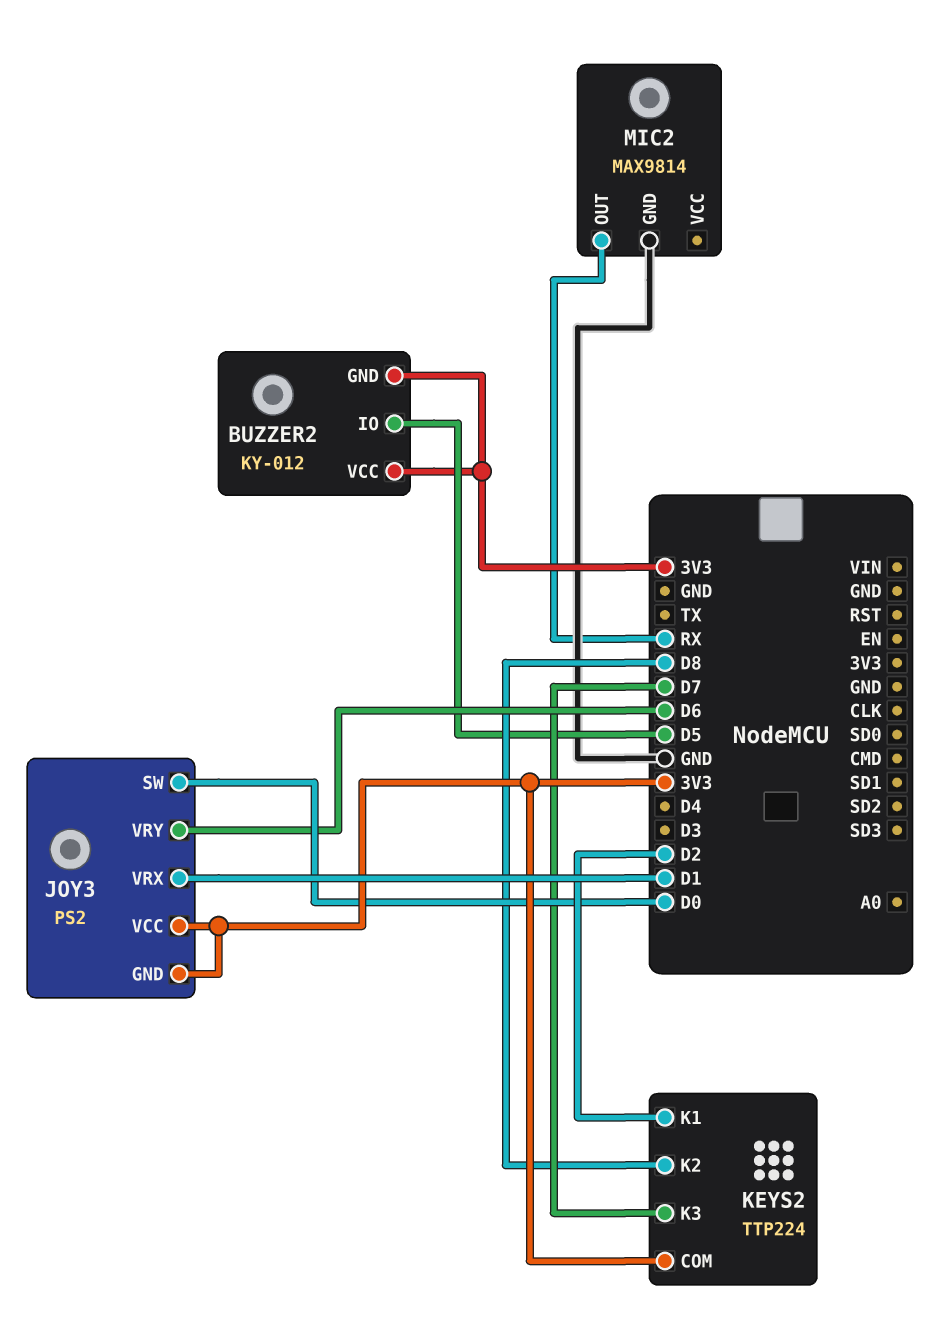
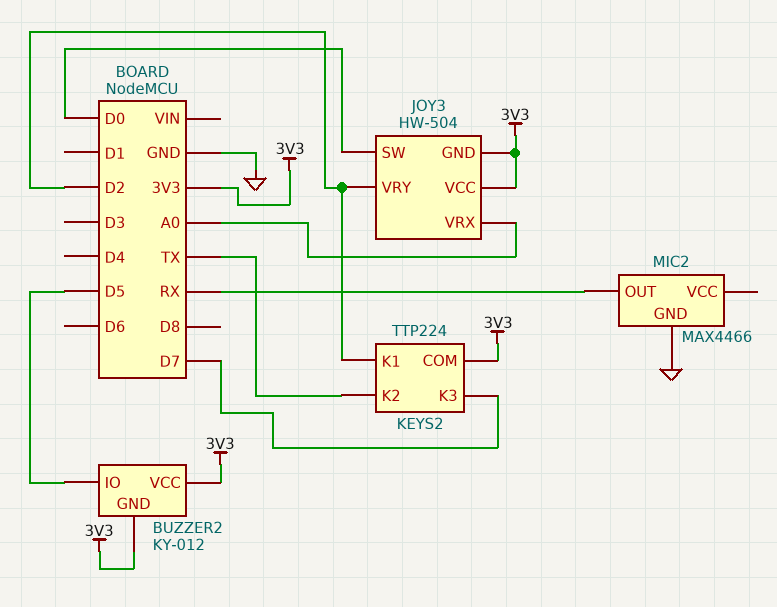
JOY3: PS2 -> HW-504
JOY3 pin VRX: D1 -> A0
JOY3 pin VRY: D6 -> D2
KEYS2 pin K2: D8 -> TX
MIC2: MAX9814 -> MAX4466

